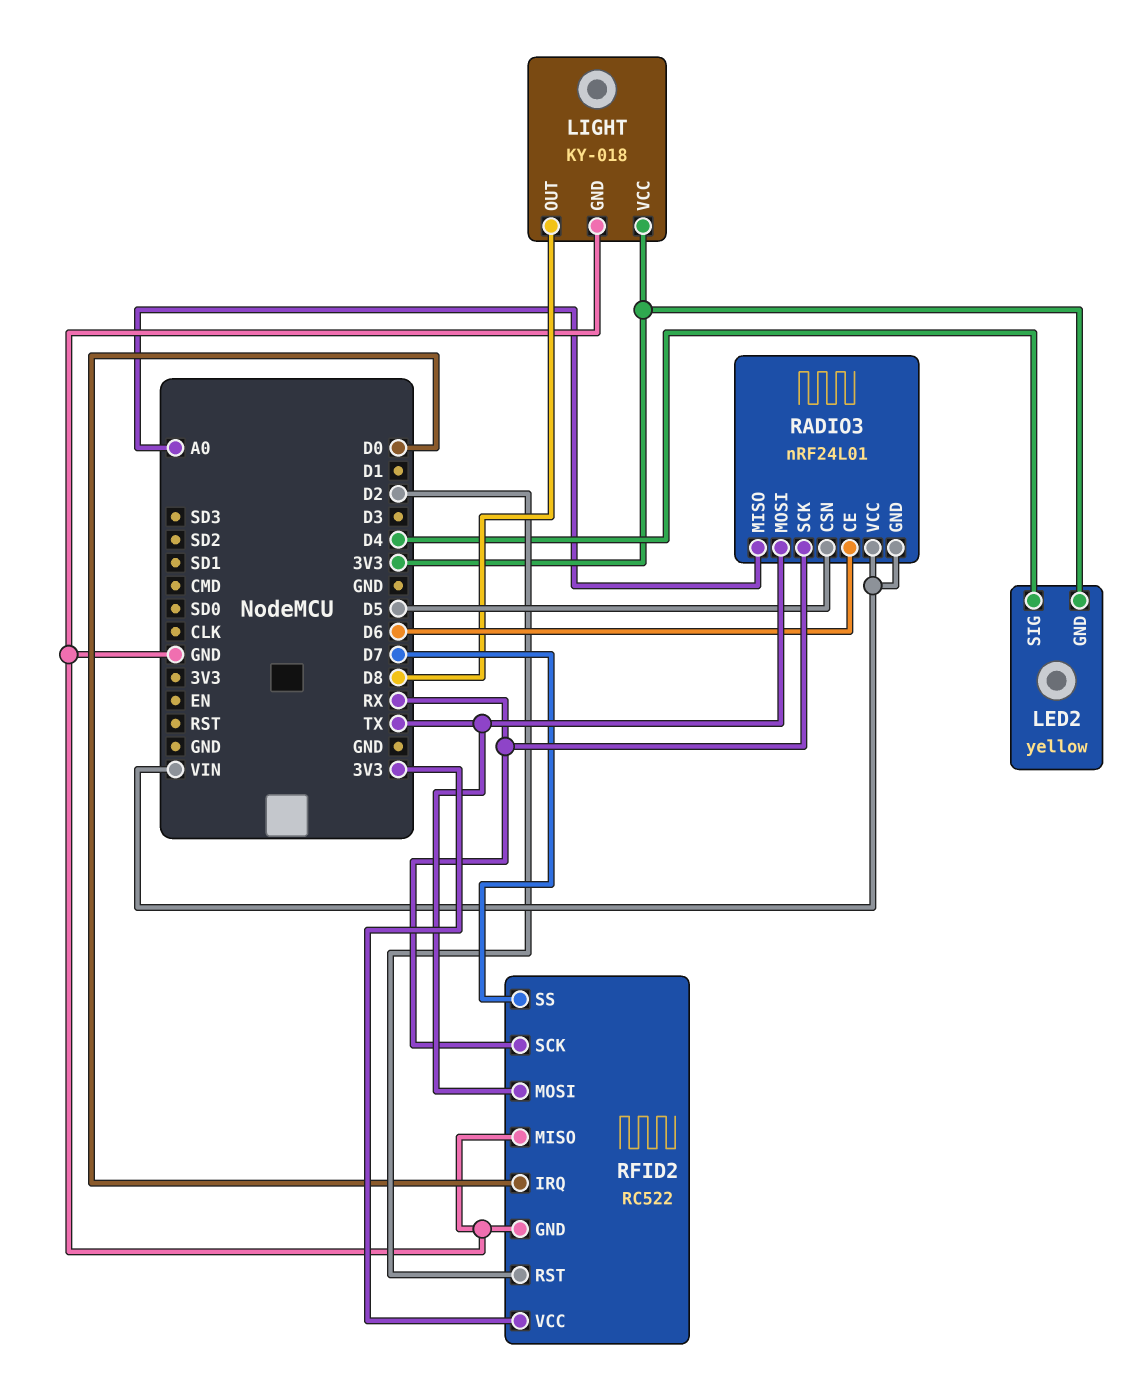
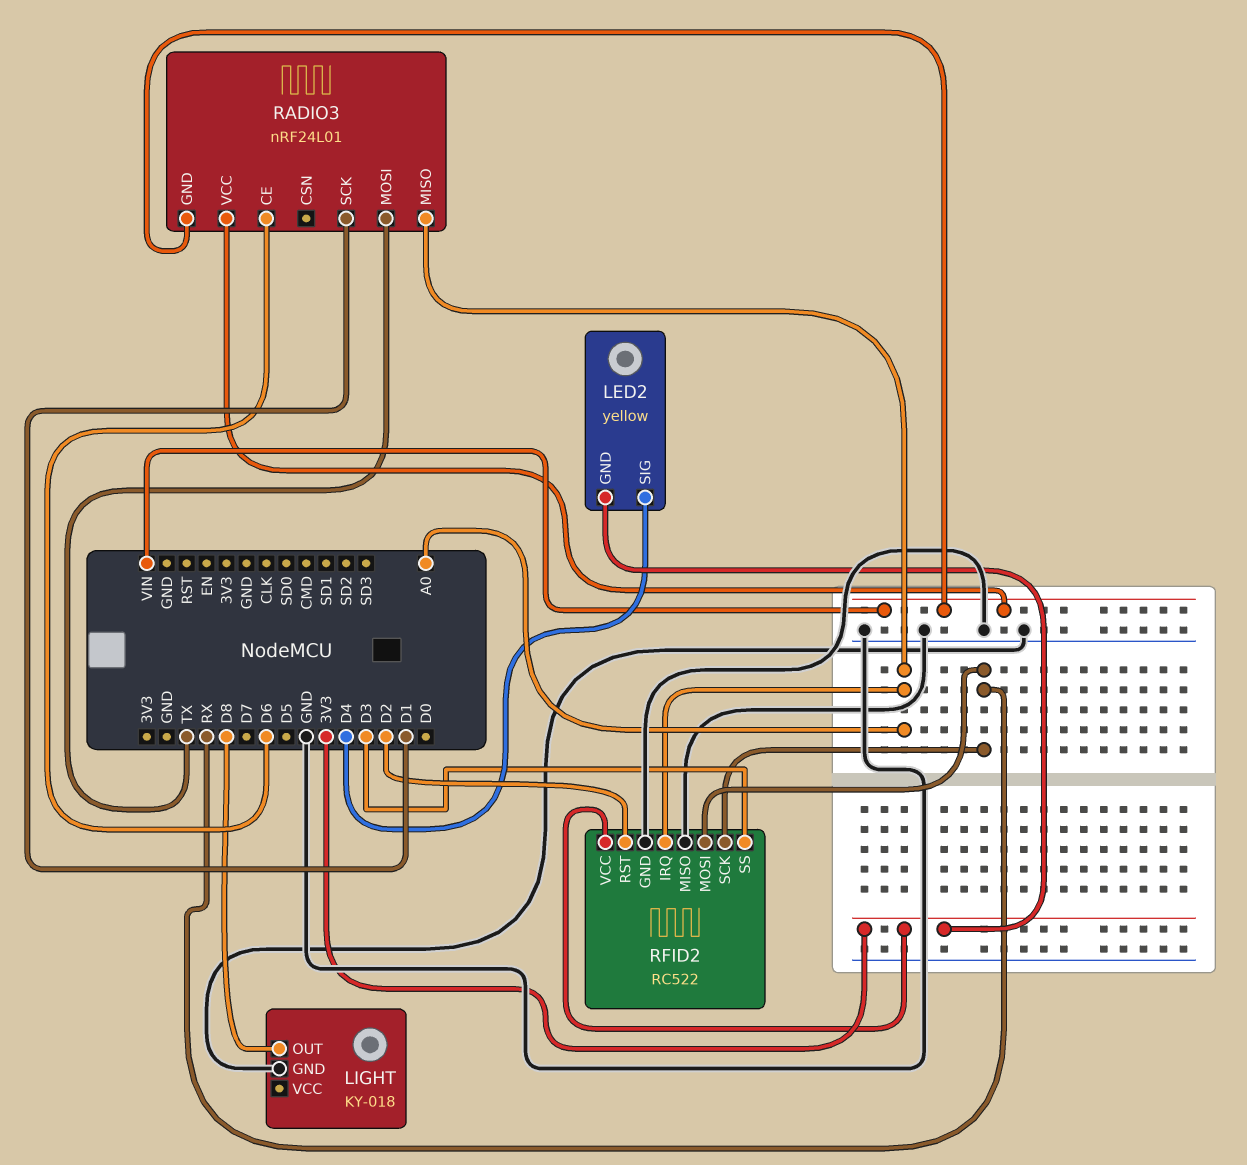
LIGHT pin VCC: 3V3 -> none
RADIO3 pin CSN: D5 -> none
RADIO3 pin SCK: RX -> D1
RFID2 pin IRQ: D0 -> A0
RFID2 pin MOSI: TX -> RX
RFID2 pin SS: D7 -> D3

